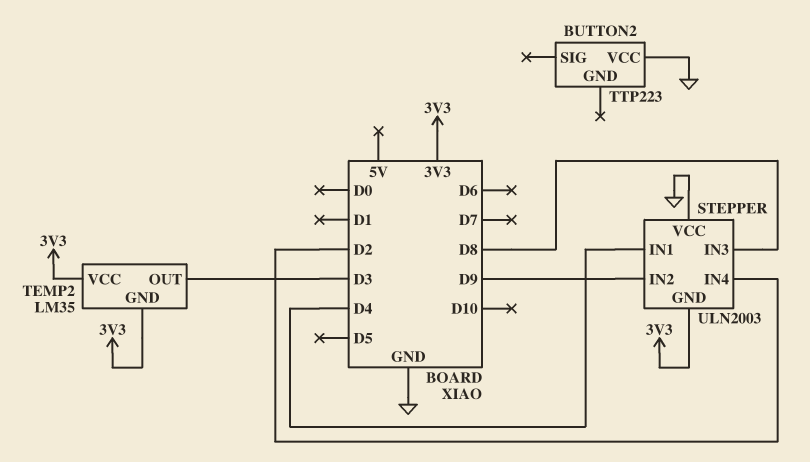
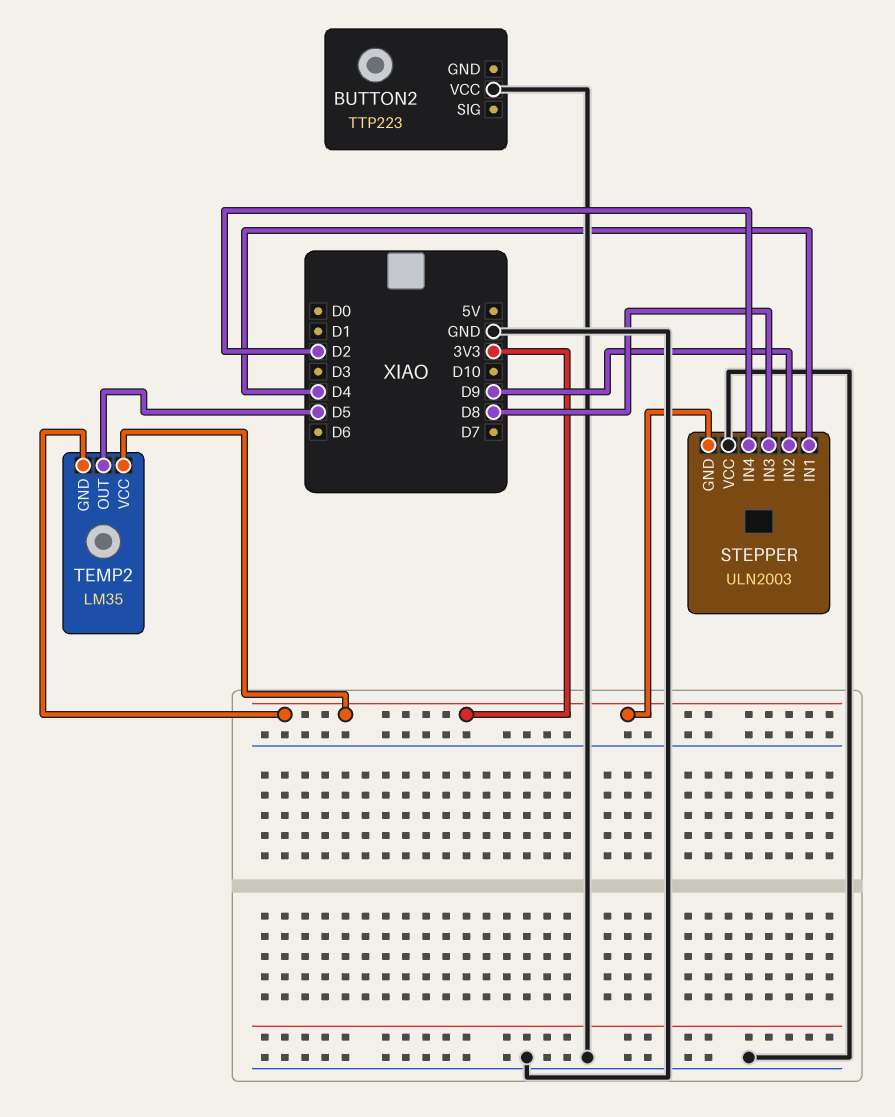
TEMP2 pin OUT: D3 -> D5

